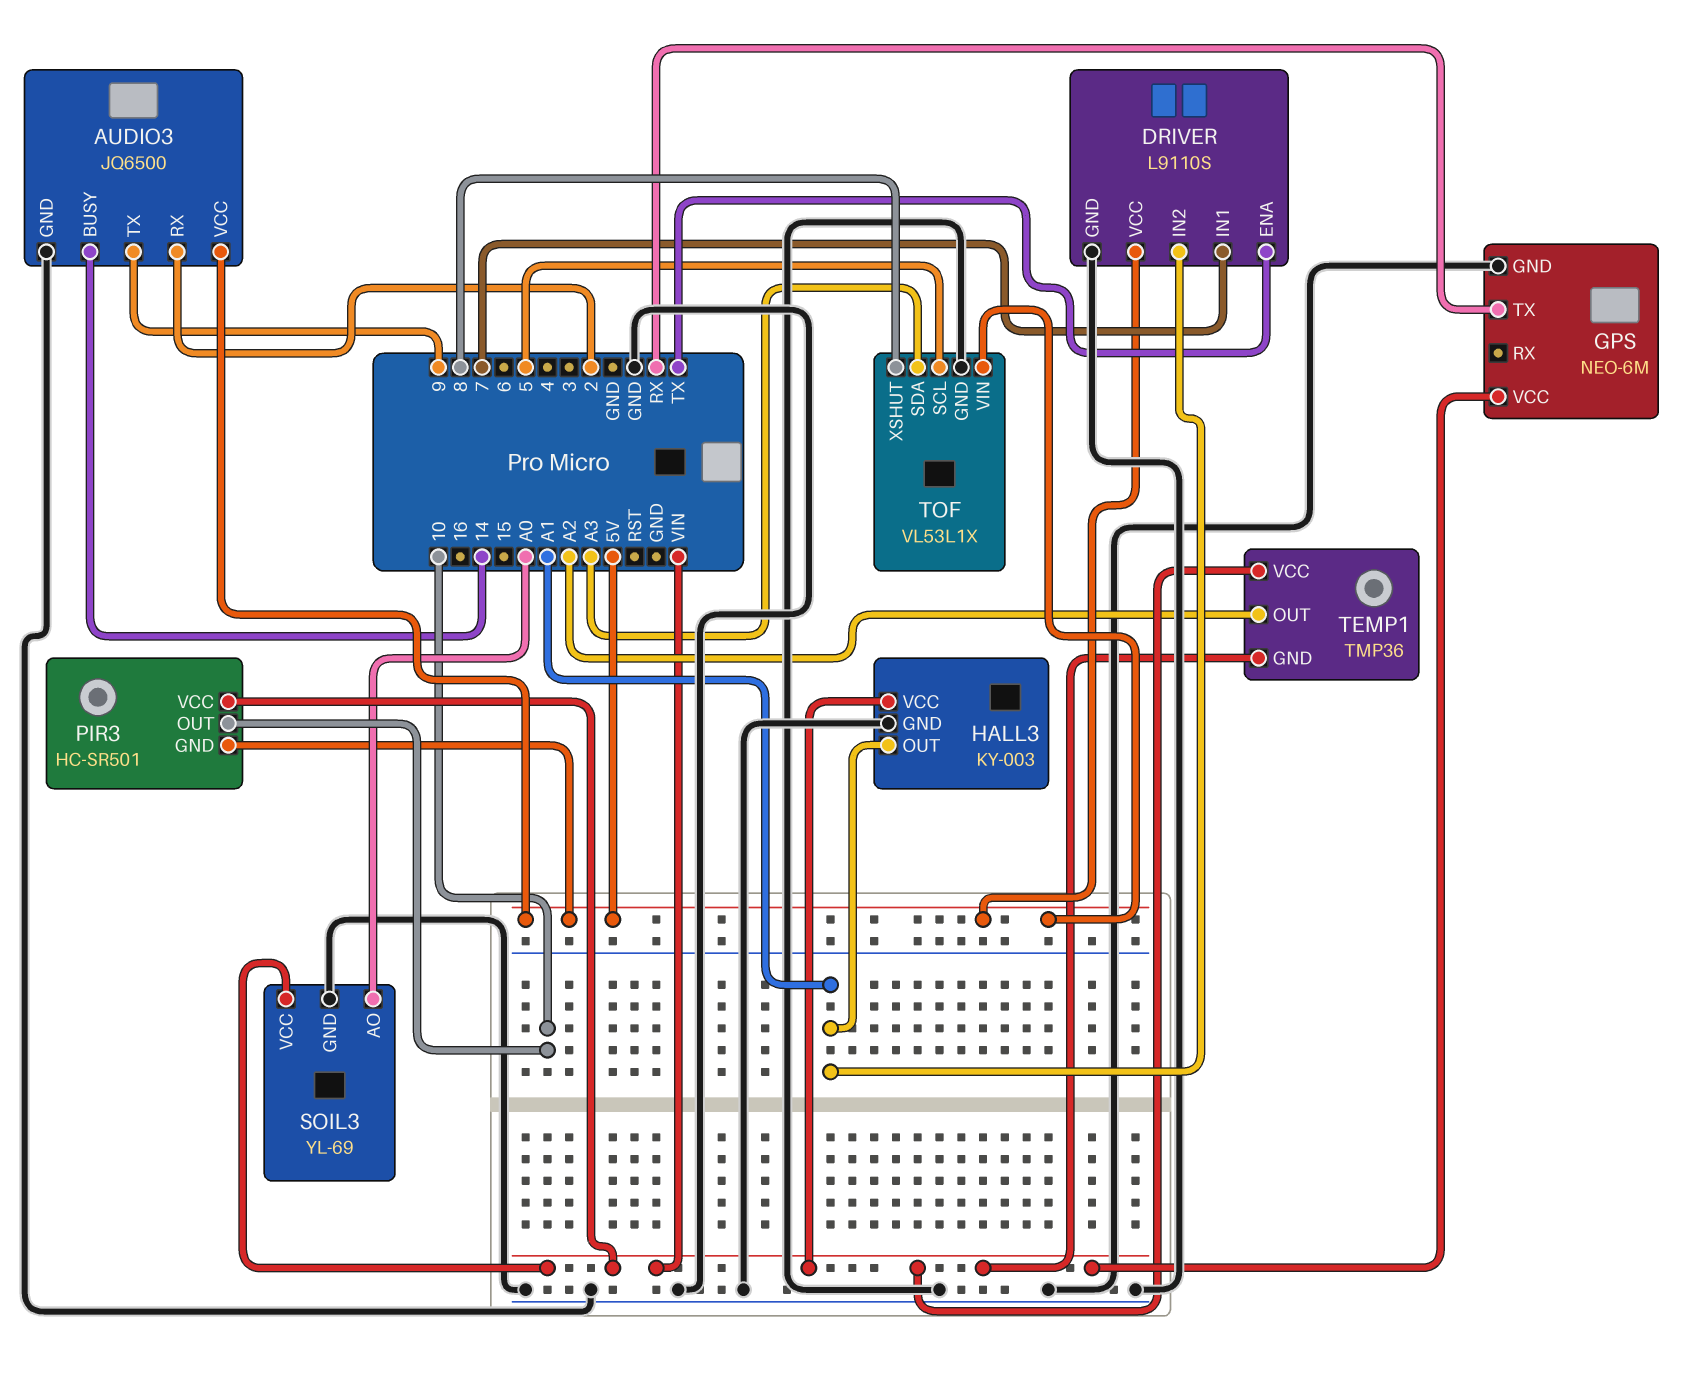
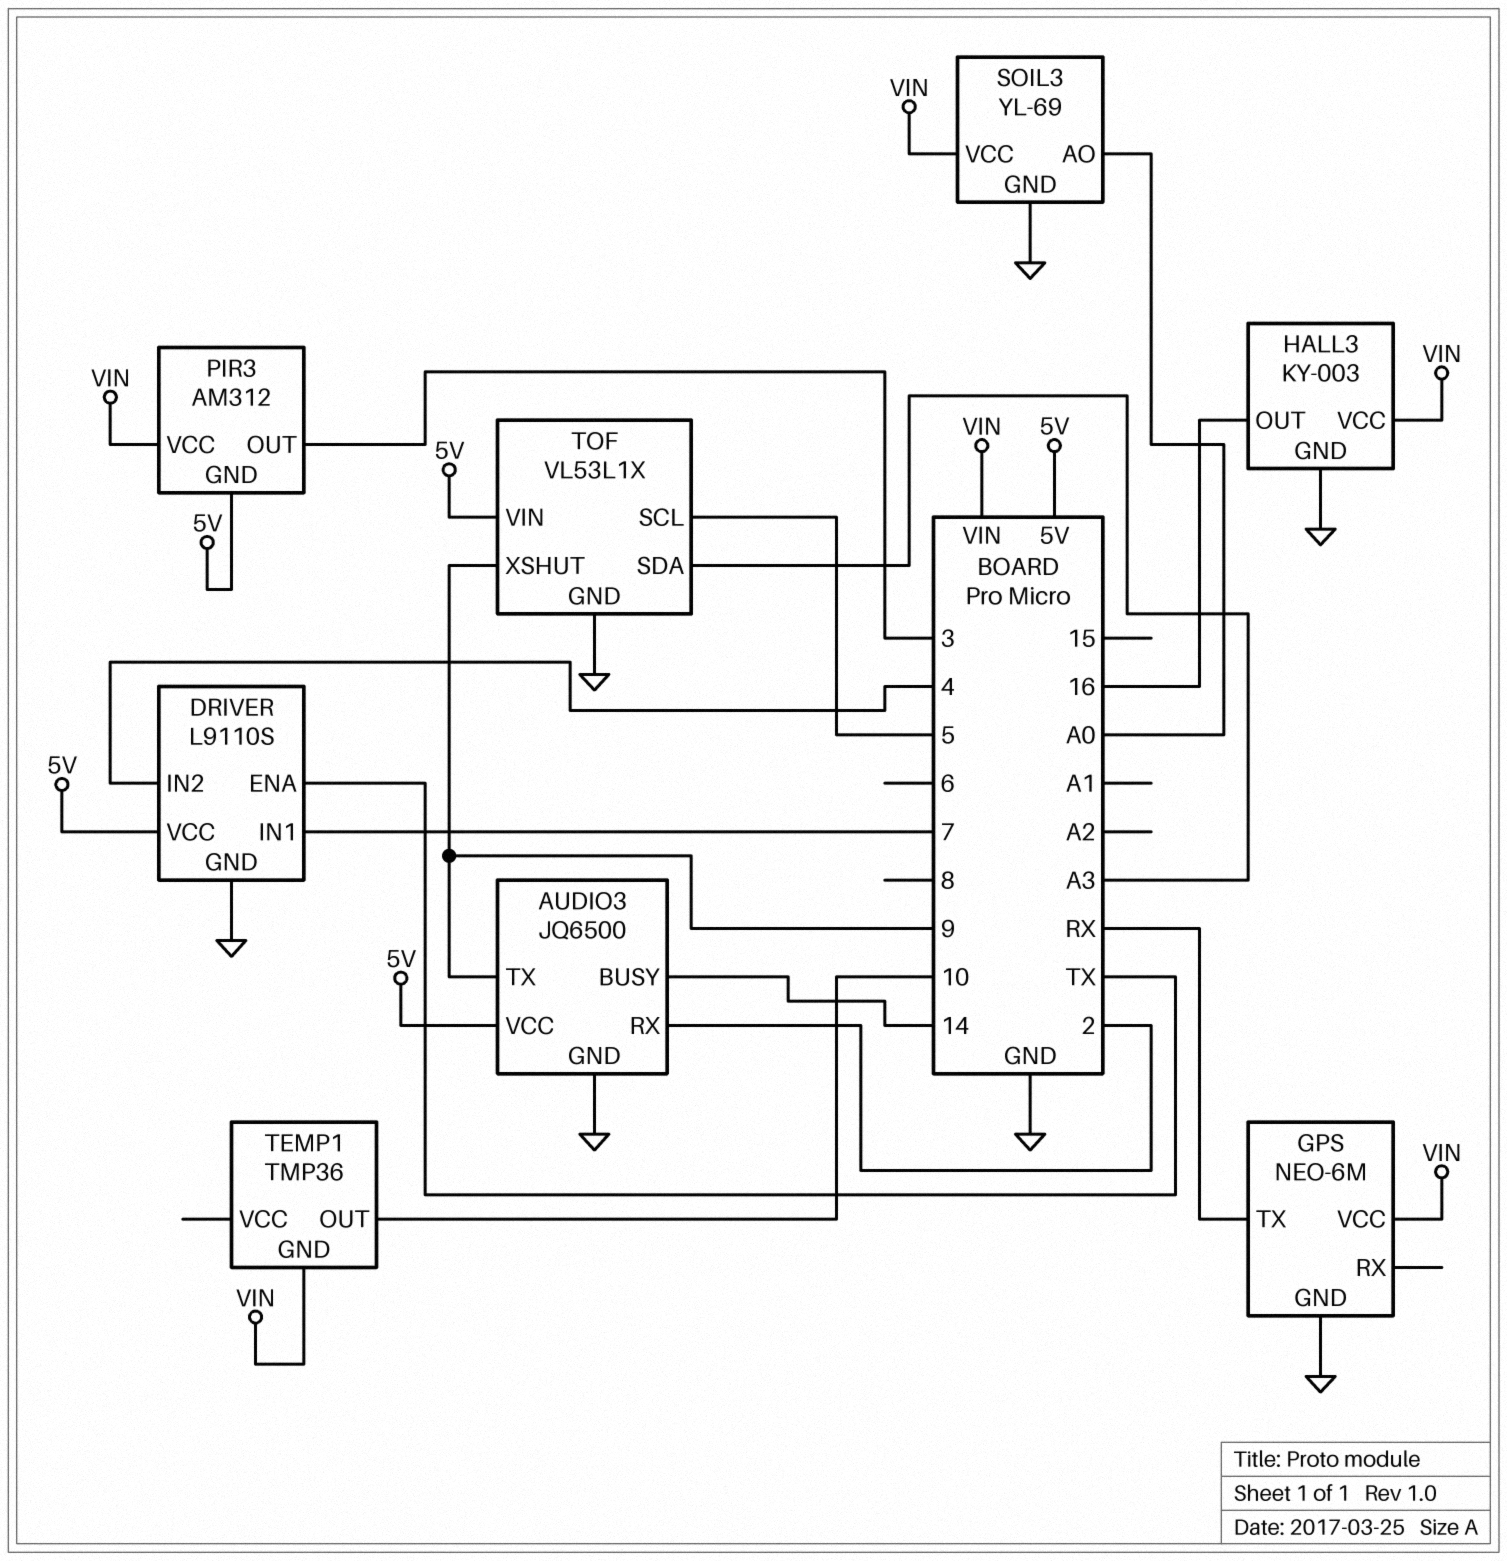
DRIVER pin IN2: A1 -> 4
HALL3 pin OUT: A1 -> 16
PIR3: HC-SR501 -> AM312
PIR3 pin OUT: 10 -> 3
TEMP1 pin OUT: A2 -> 10
TEMP1 pin VCC: VIN -> none
TOF pin XSHUT: 8 -> 9

